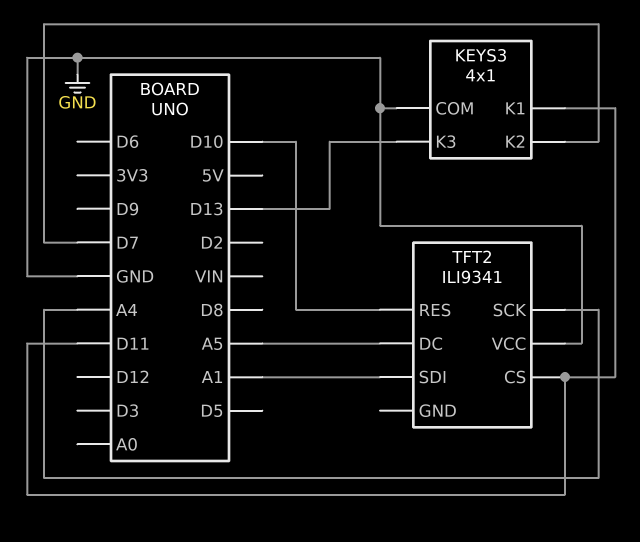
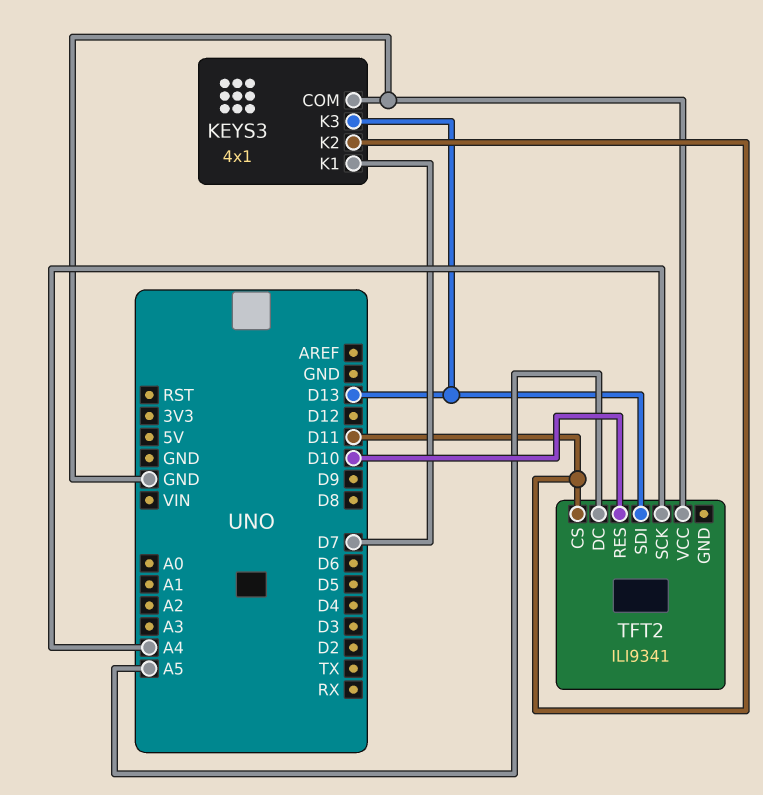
KEYS3 pin K1: D11 -> D7
KEYS3 pin K2: D7 -> D11
TFT2 pin SDI: A1 -> D13

